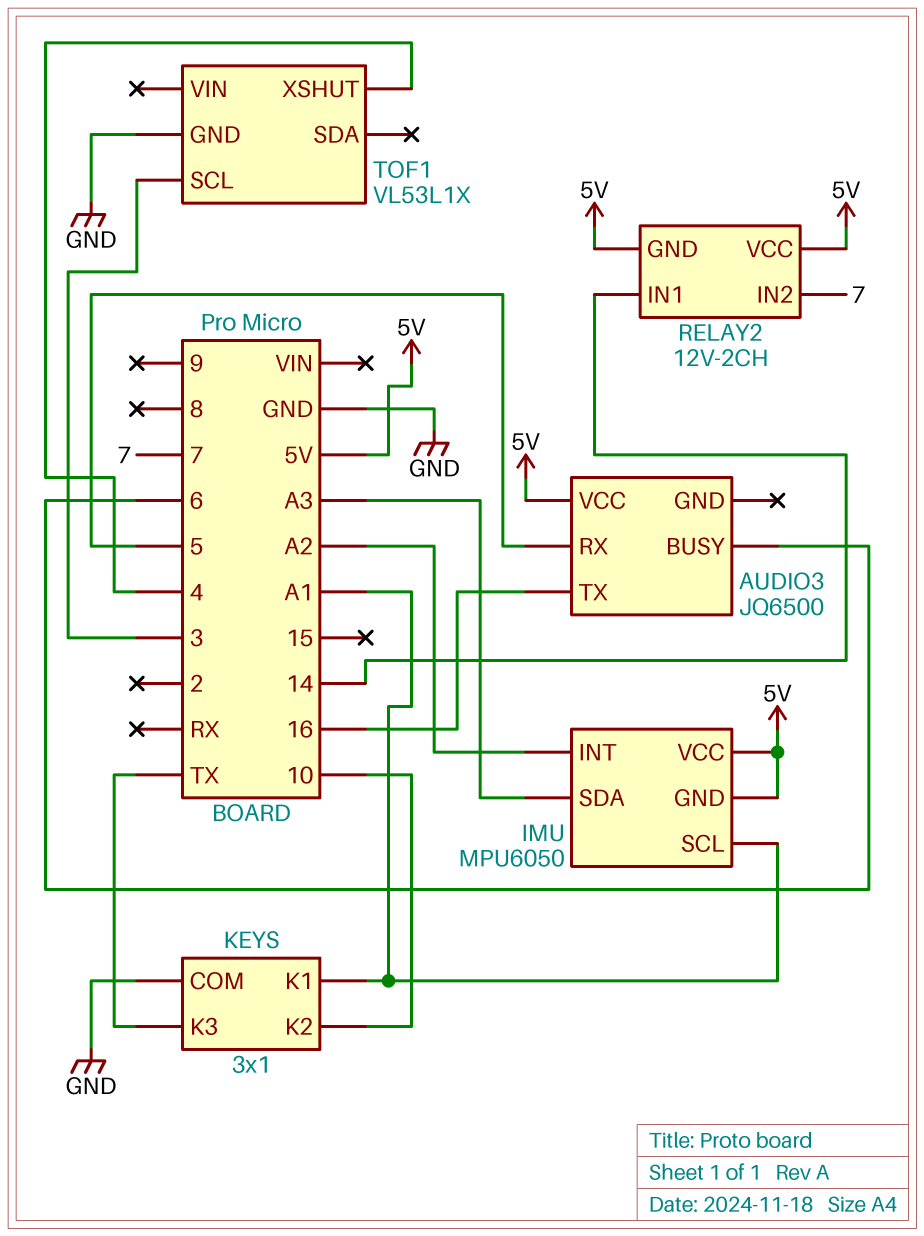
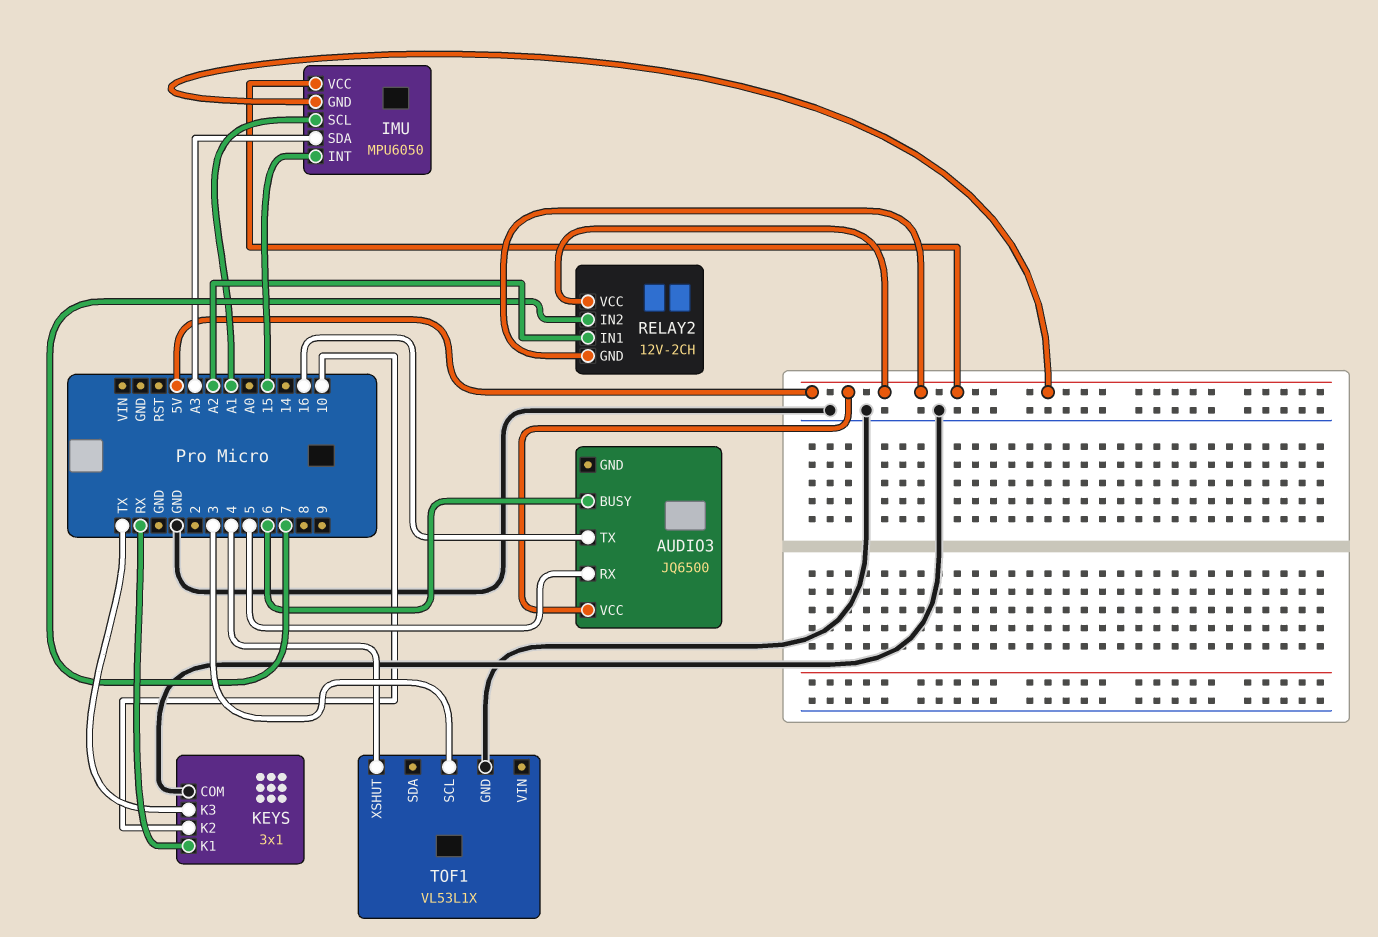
IMU pin INT: A2 -> 15
KEYS pin K1: A1 -> RX
RELAY2 pin IN1: 14 -> A2

